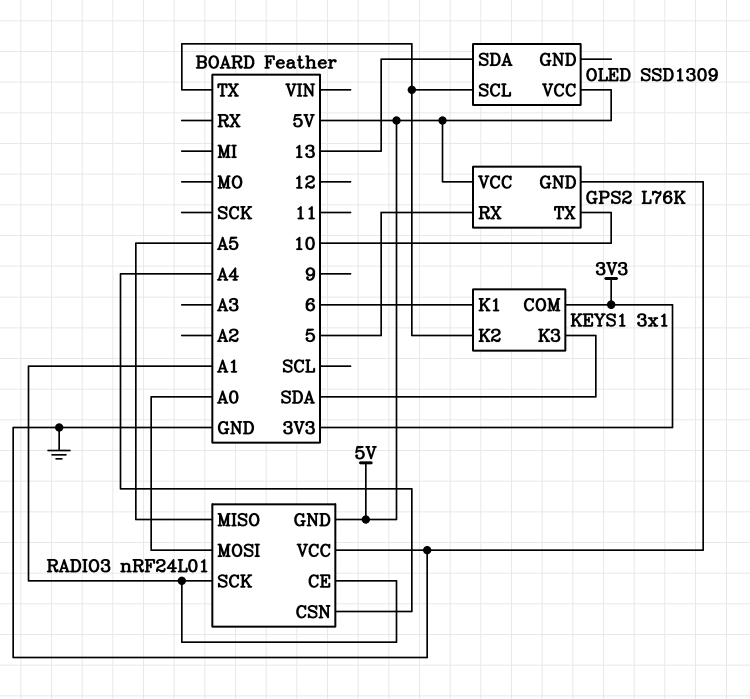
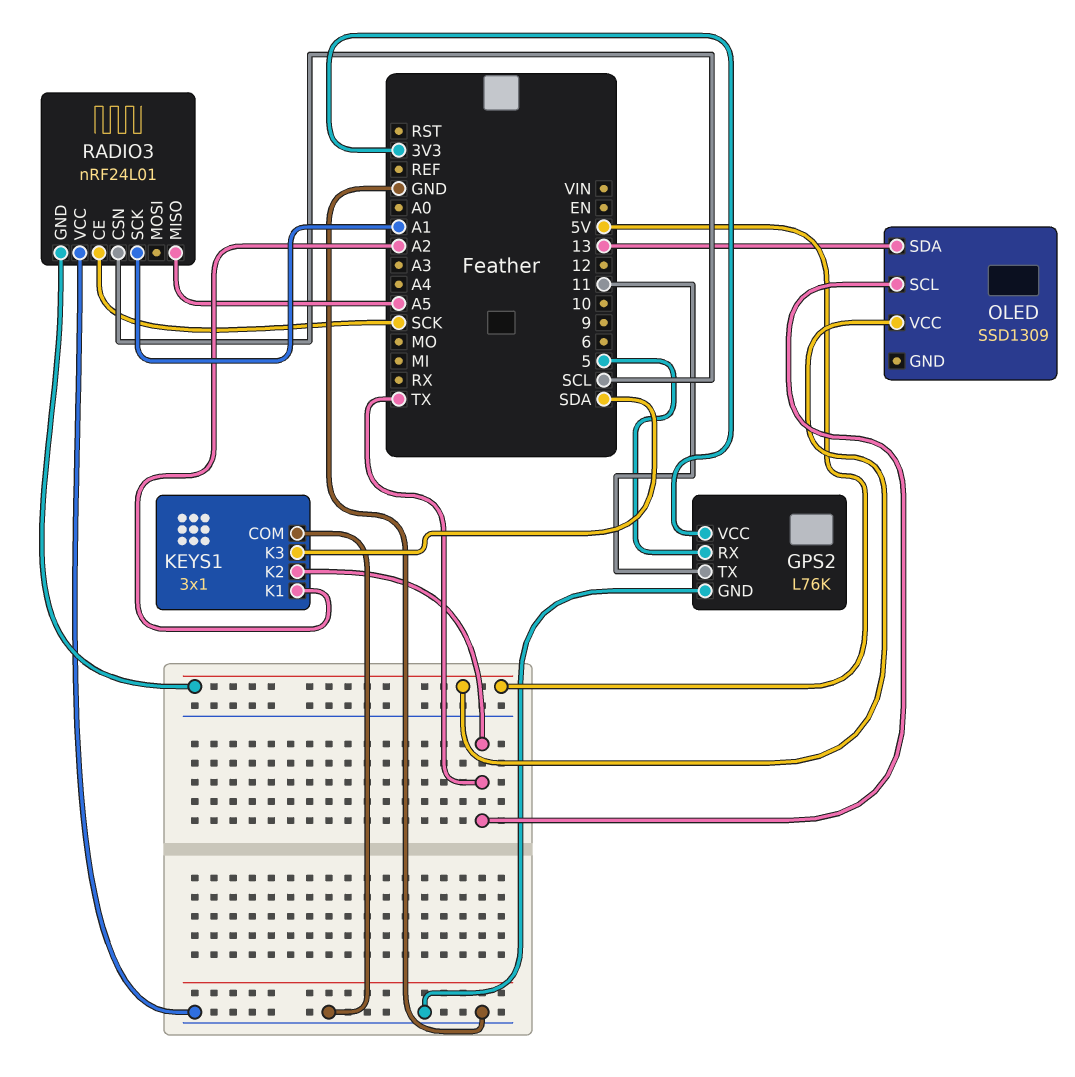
GPS2 pin TX: 10 -> 11
GPS2 pin VCC: 5V -> 3V3
KEYS1 pin COM: 3V3 -> GND
KEYS1 pin K1: 6 -> A2
RADIO3 pin CE: A1 -> SCK
RADIO3 pin CSN: A4 -> SCL
RADIO3 pin MOSI: A0 -> none

